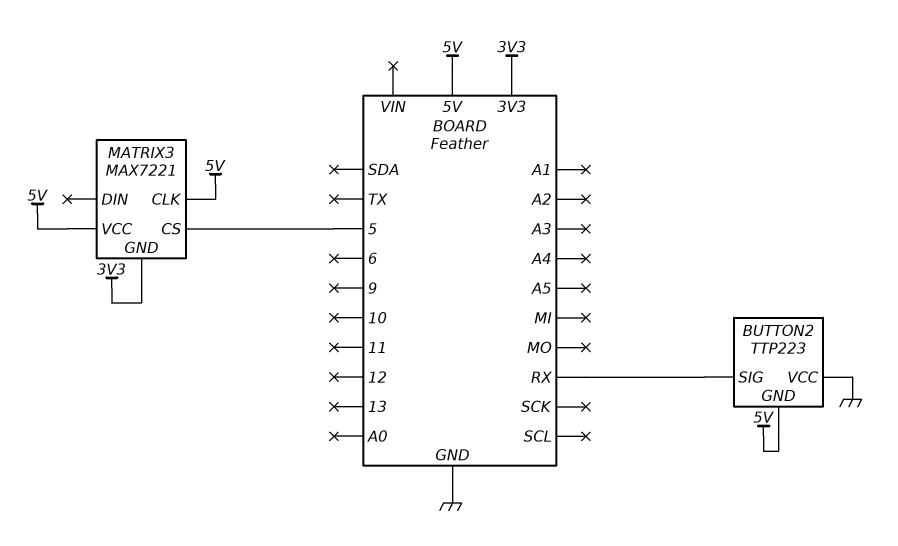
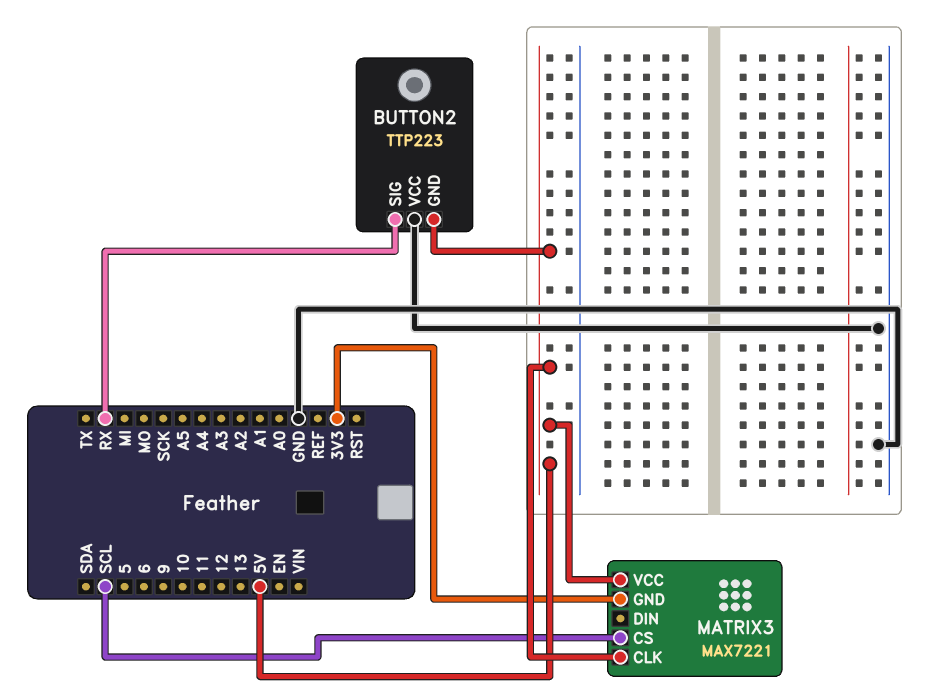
MATRIX3 pin CS: 5 -> SCL

